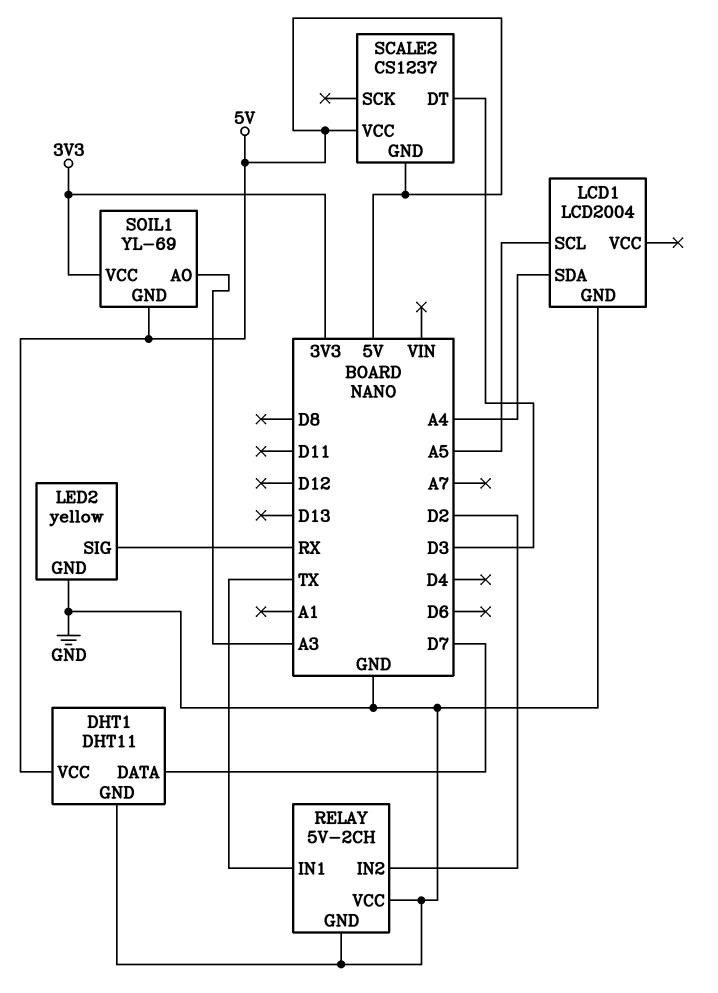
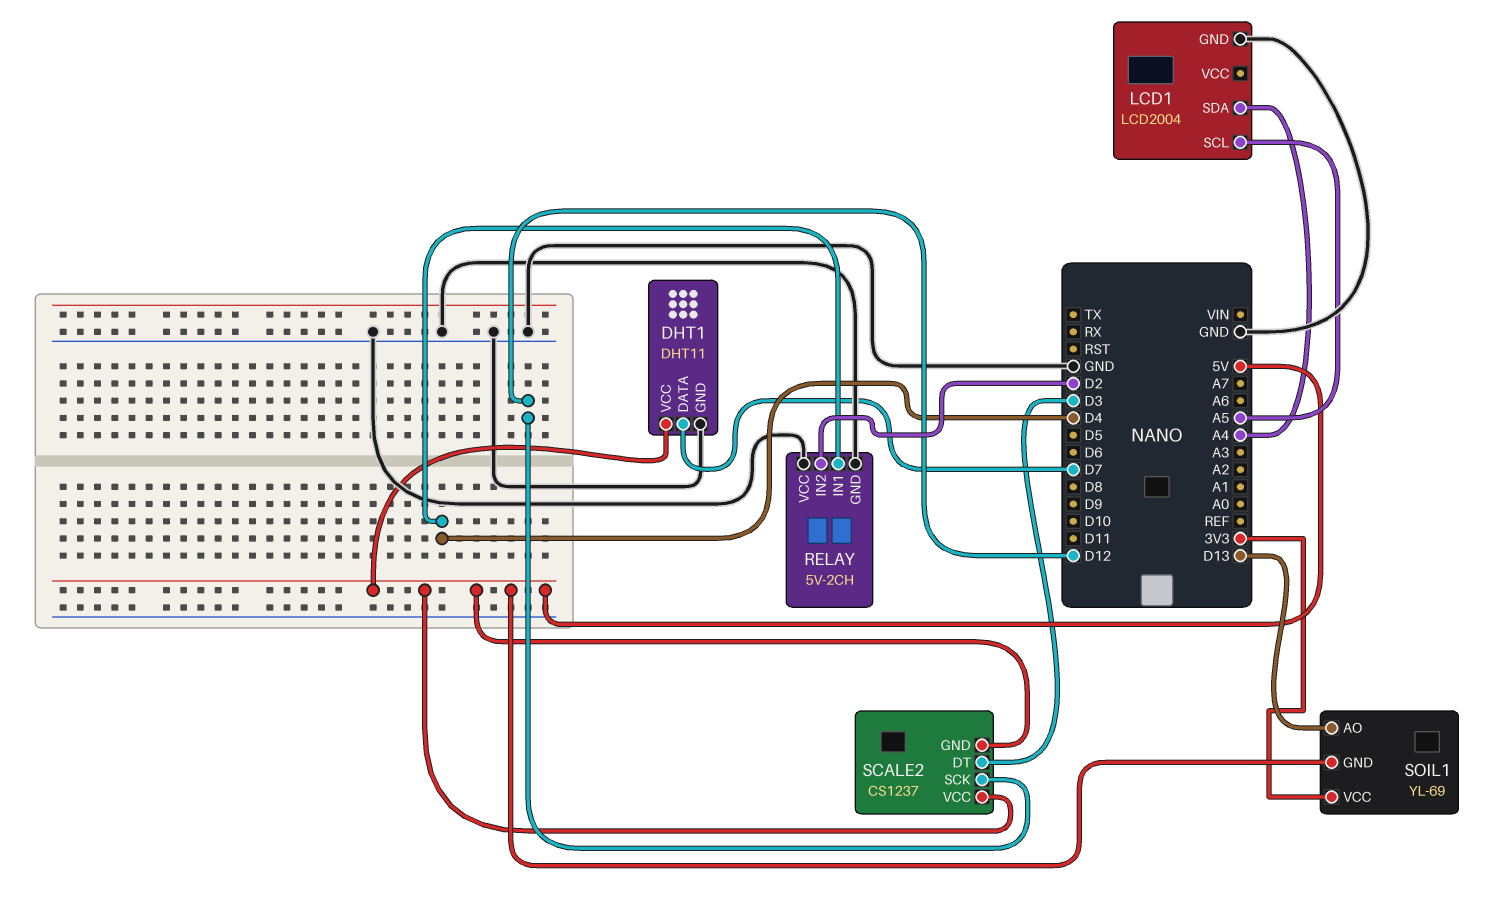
LED2: yellow -> none
LED2 pin GND: GND -> none
LED2 pin SIG: RX -> none
RELAY pin IN1: TX -> D4
SCALE2 pin SCK: none -> D12
SOIL1 pin AO: A3 -> D13

